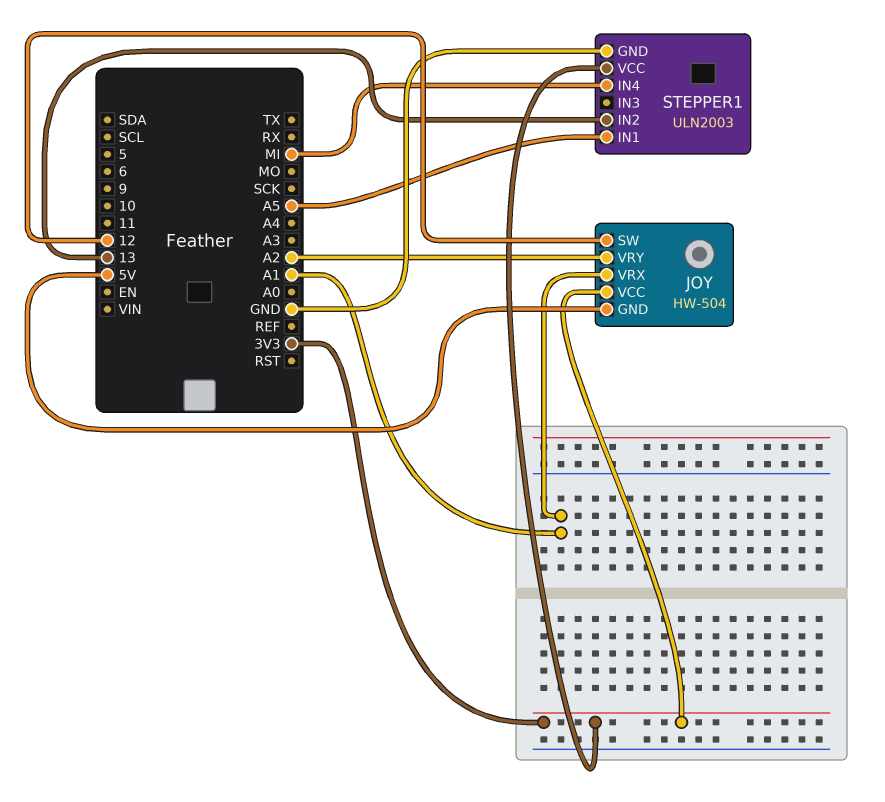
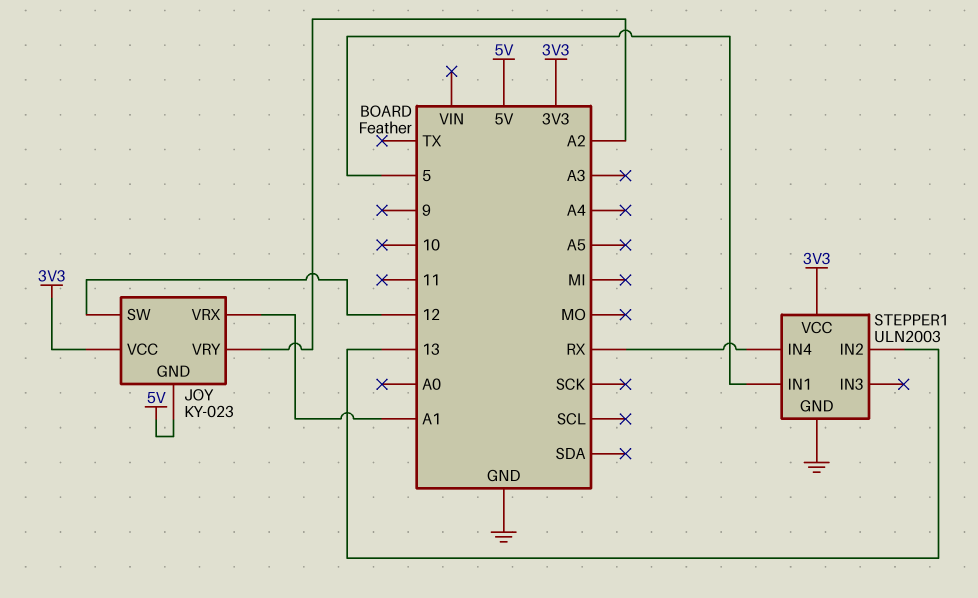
JOY: HW-504 -> KY-023
STEPPER1 pin IN1: A5 -> 5
STEPPER1 pin IN4: MI -> RX

